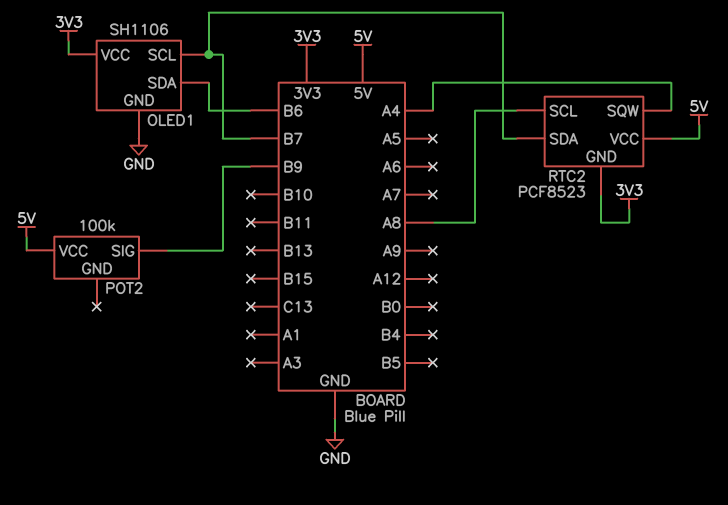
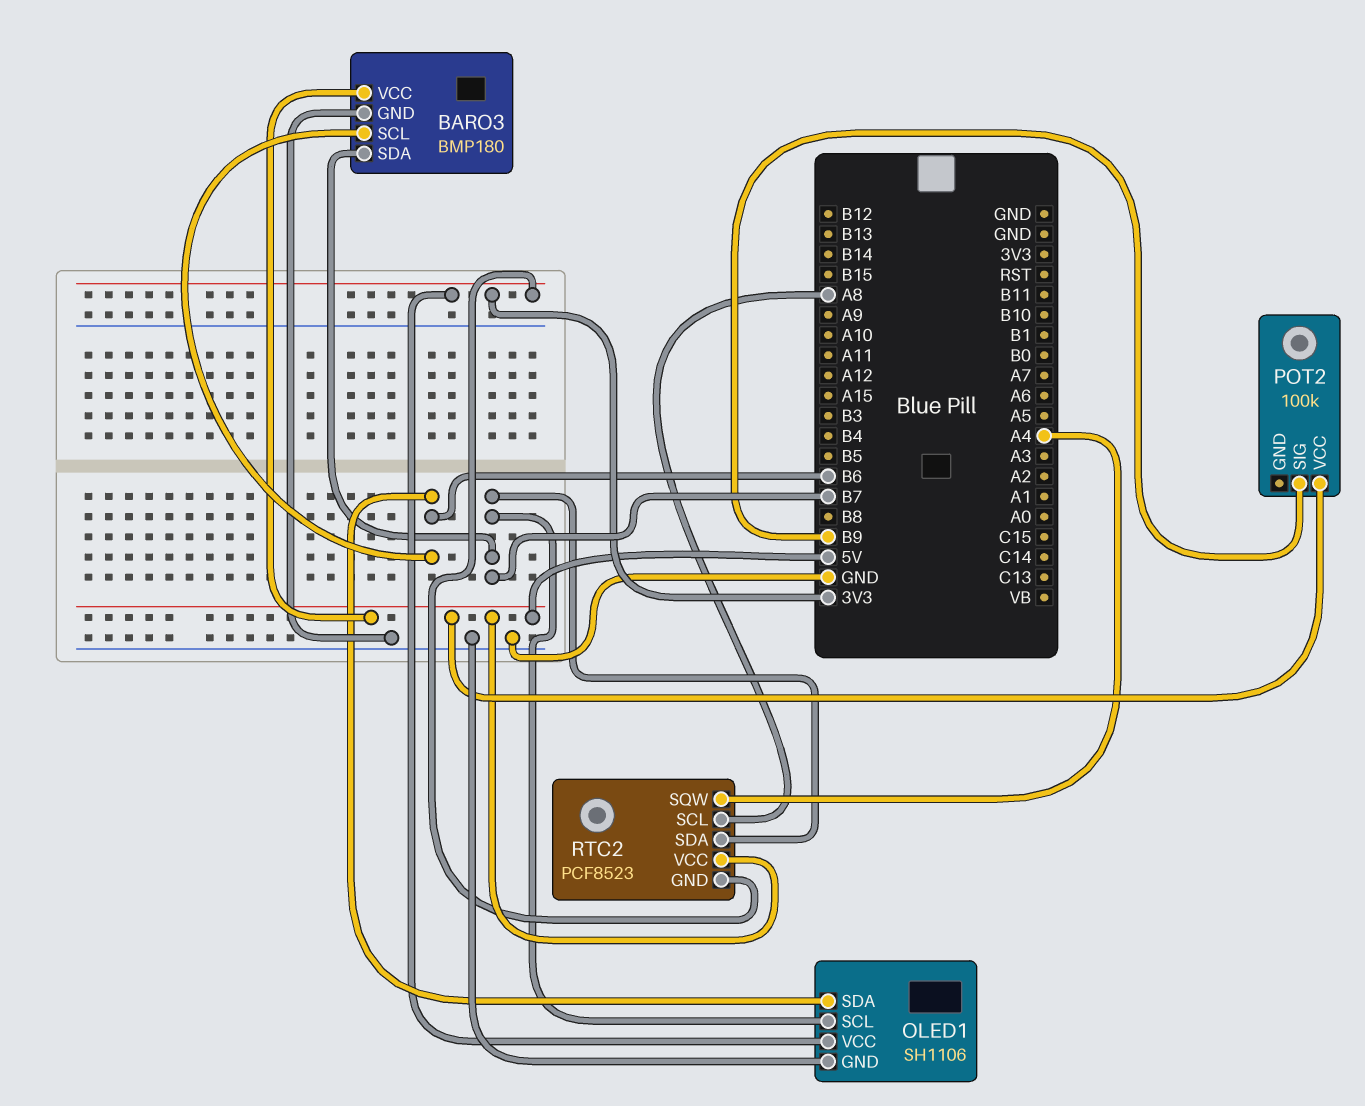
BARO3: none -> BMP180
BARO3 pin GND: none -> GND
BARO3 pin SCL: none -> B6
BARO3 pin SDA: none -> B7
BARO3 pin VCC: none -> 5V

